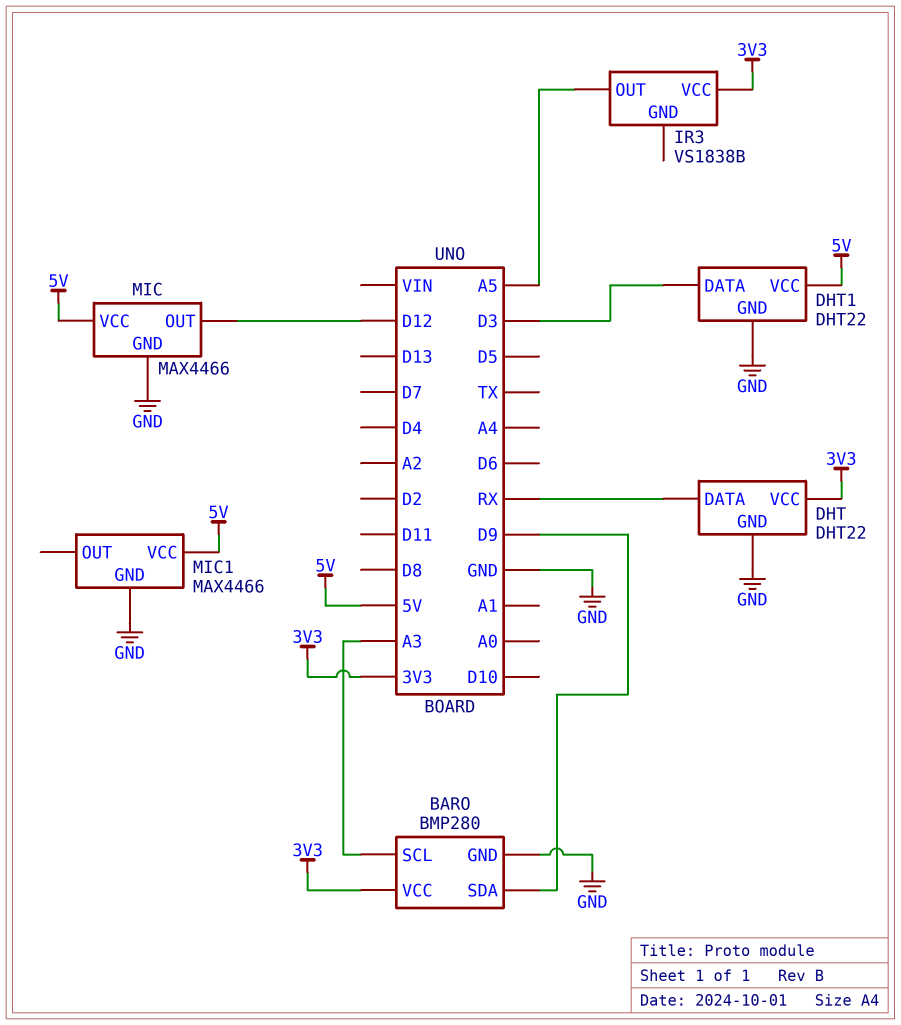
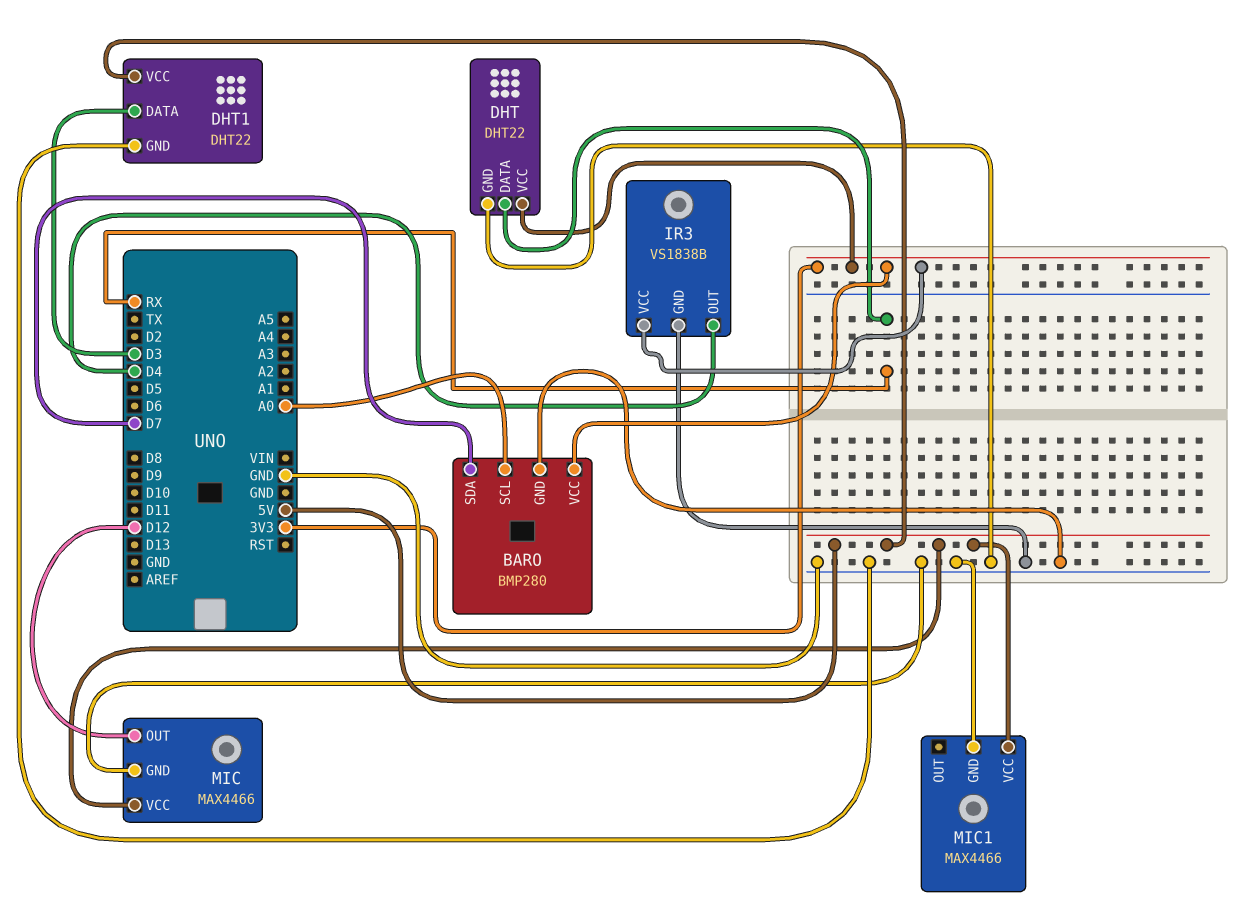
BARO pin SCL: A3 -> A0
BARO pin SDA: D9 -> D7
IR3 pin GND: none -> GND
IR3 pin OUT: A5 -> D4

